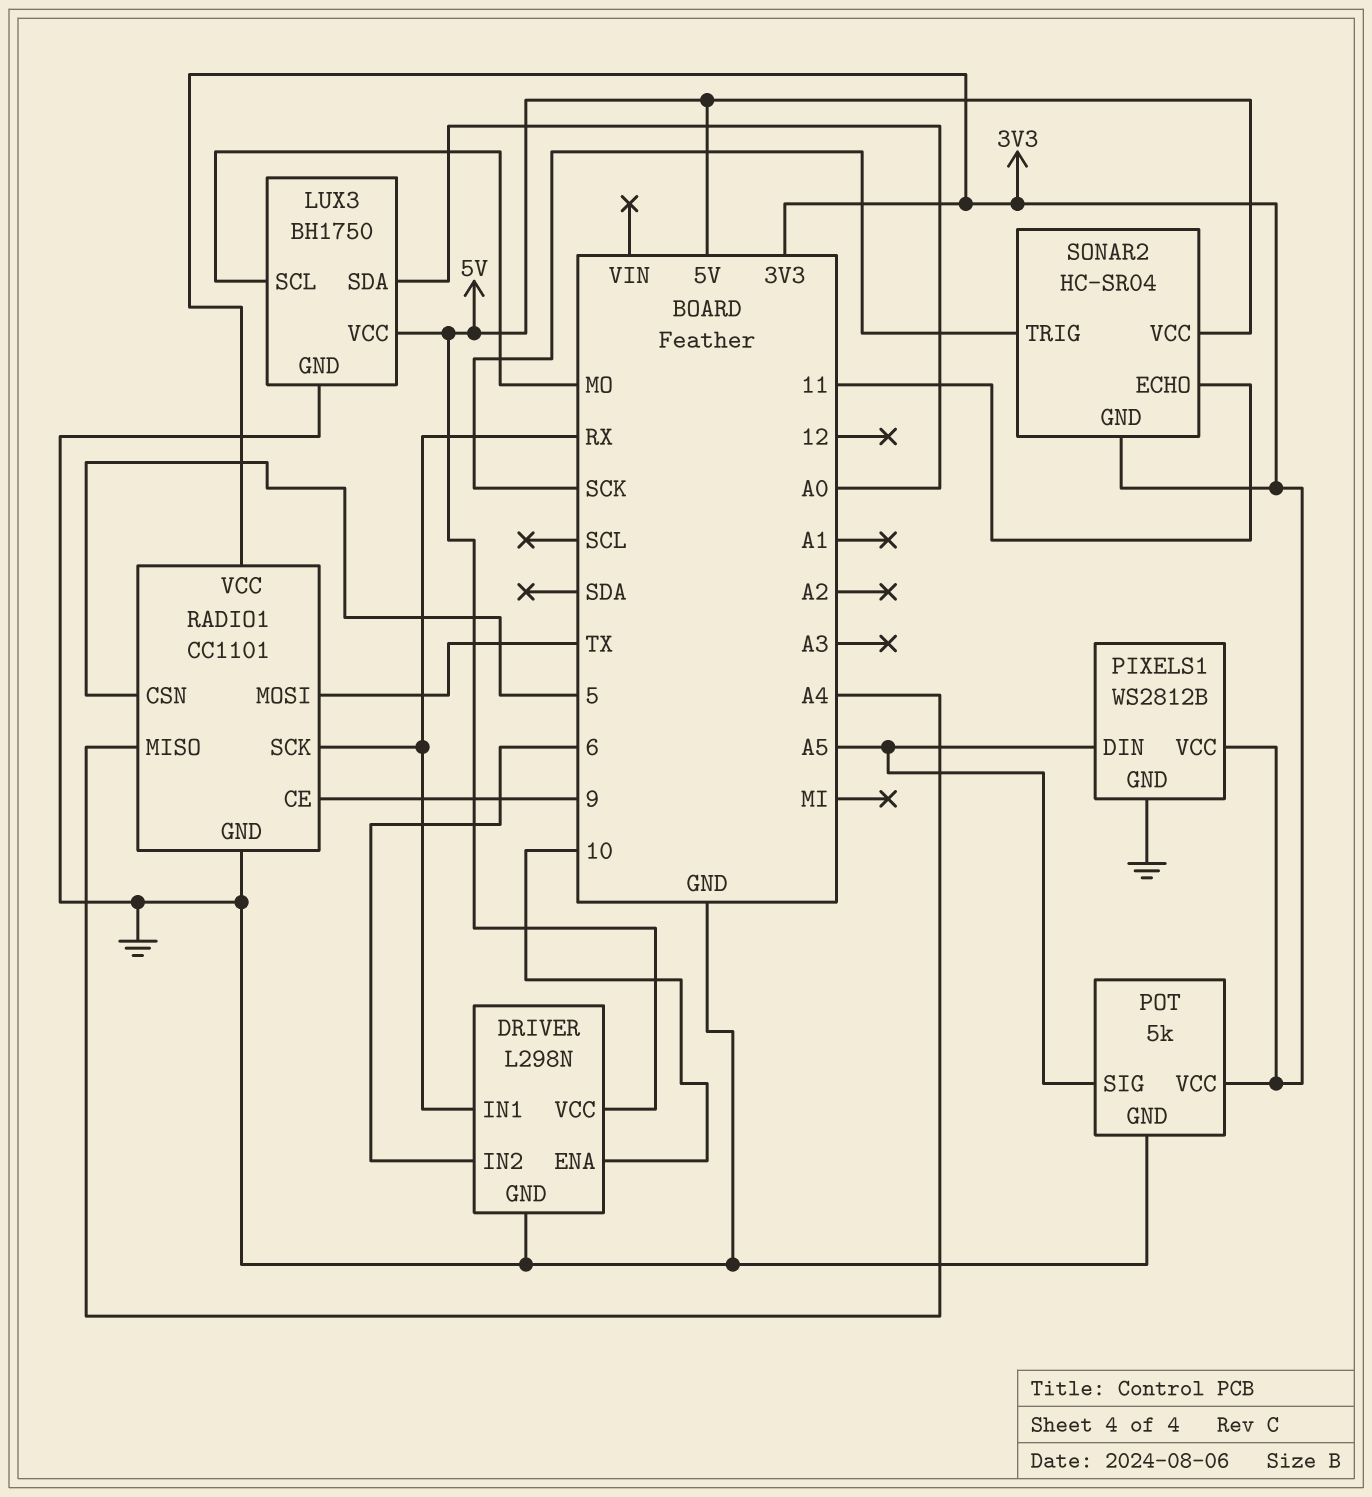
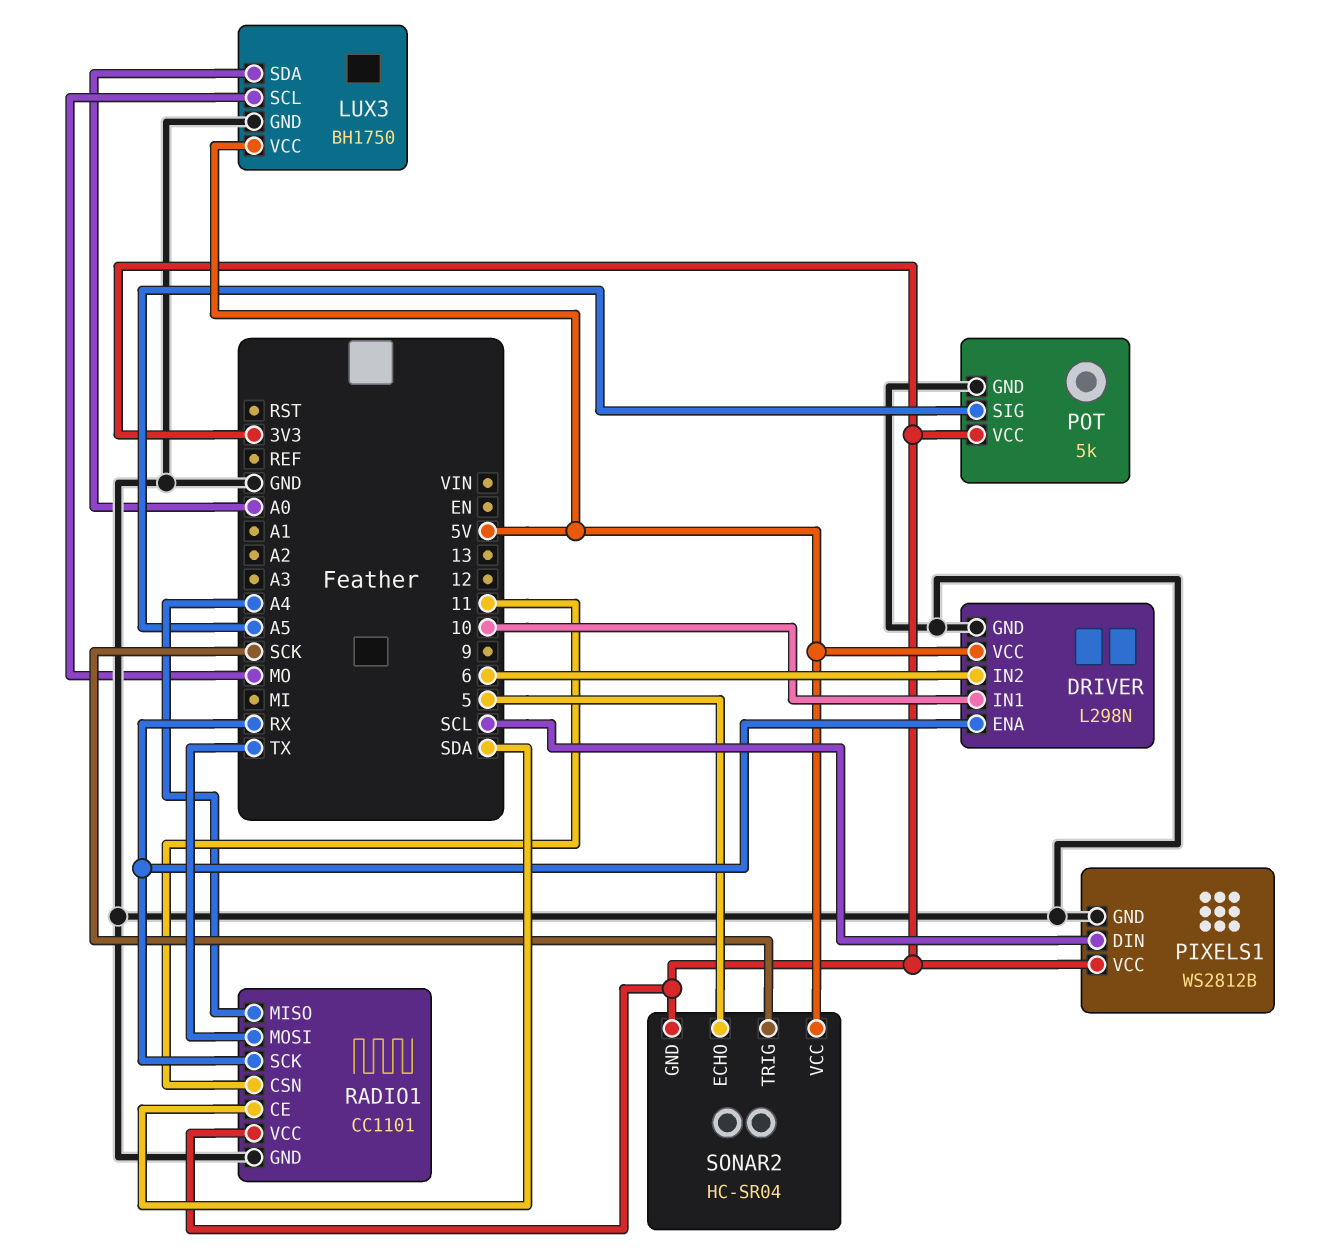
DRIVER pin ENA: 10 -> RX
DRIVER pin IN1: RX -> 10
PIXELS1 pin DIN: A5 -> SCL
RADIO1 pin CE: 9 -> SDA
RADIO1 pin CSN: 5 -> 11
SONAR2 pin ECHO: 11 -> 5

